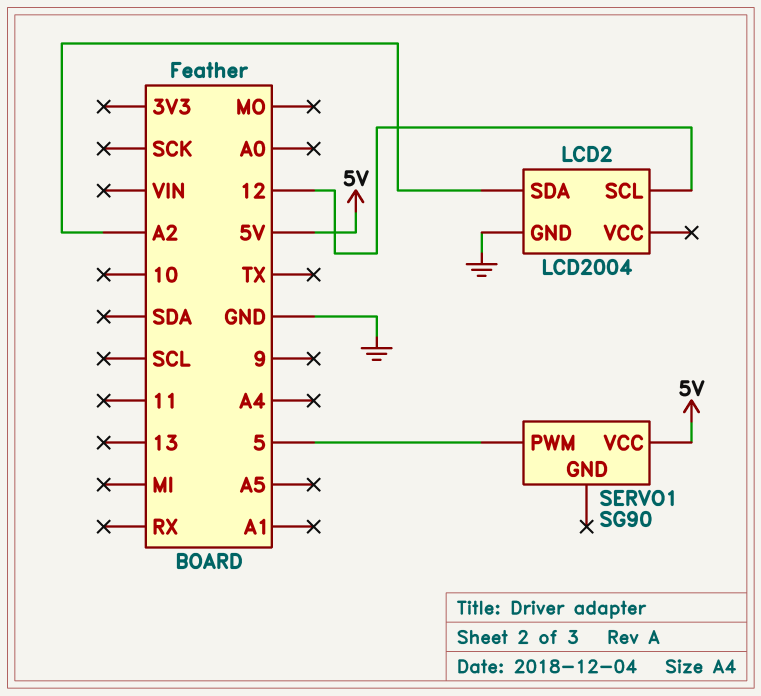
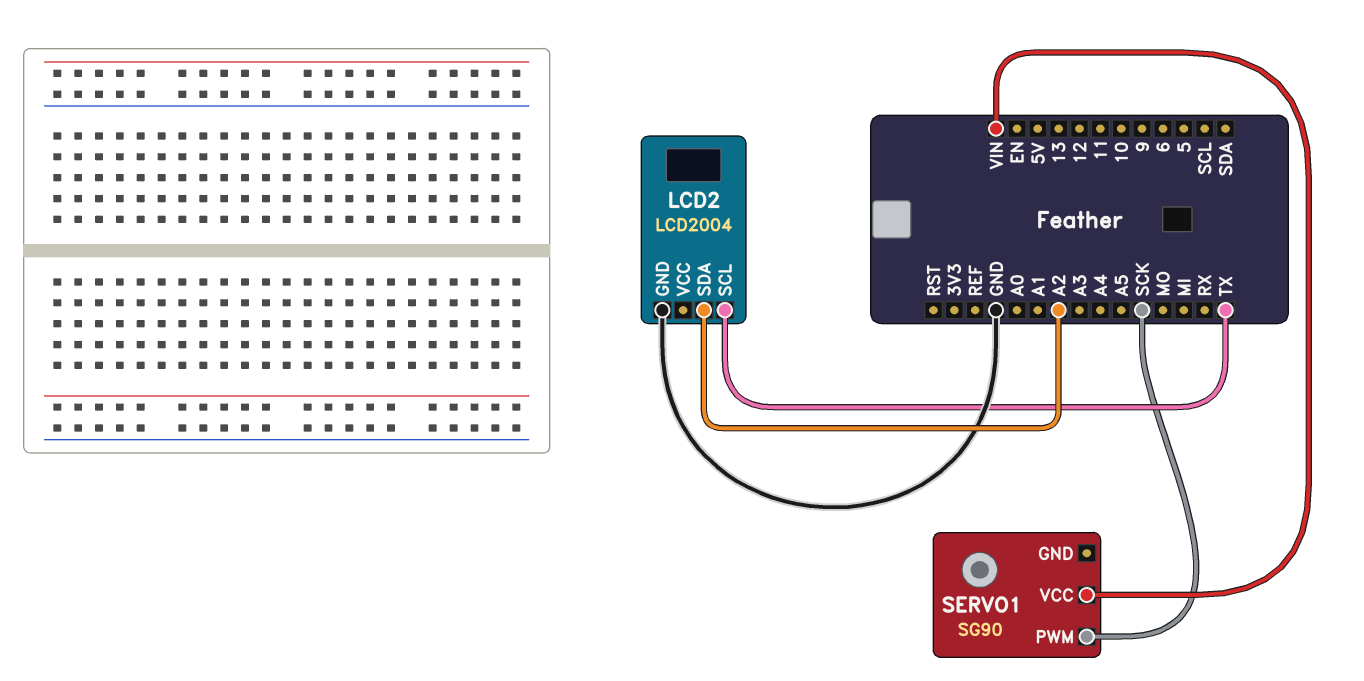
LCD2 pin SCL: 12 -> TX
SERVO1 pin PWM: 5 -> SCK
SERVO1 pin VCC: 5V -> VIN

